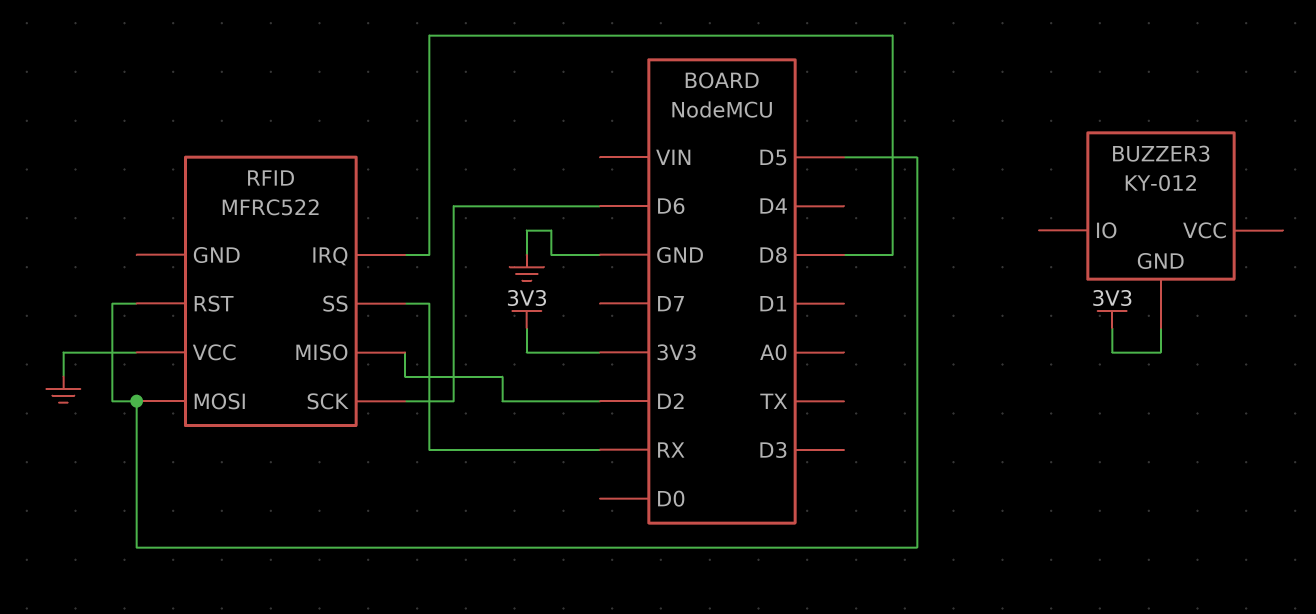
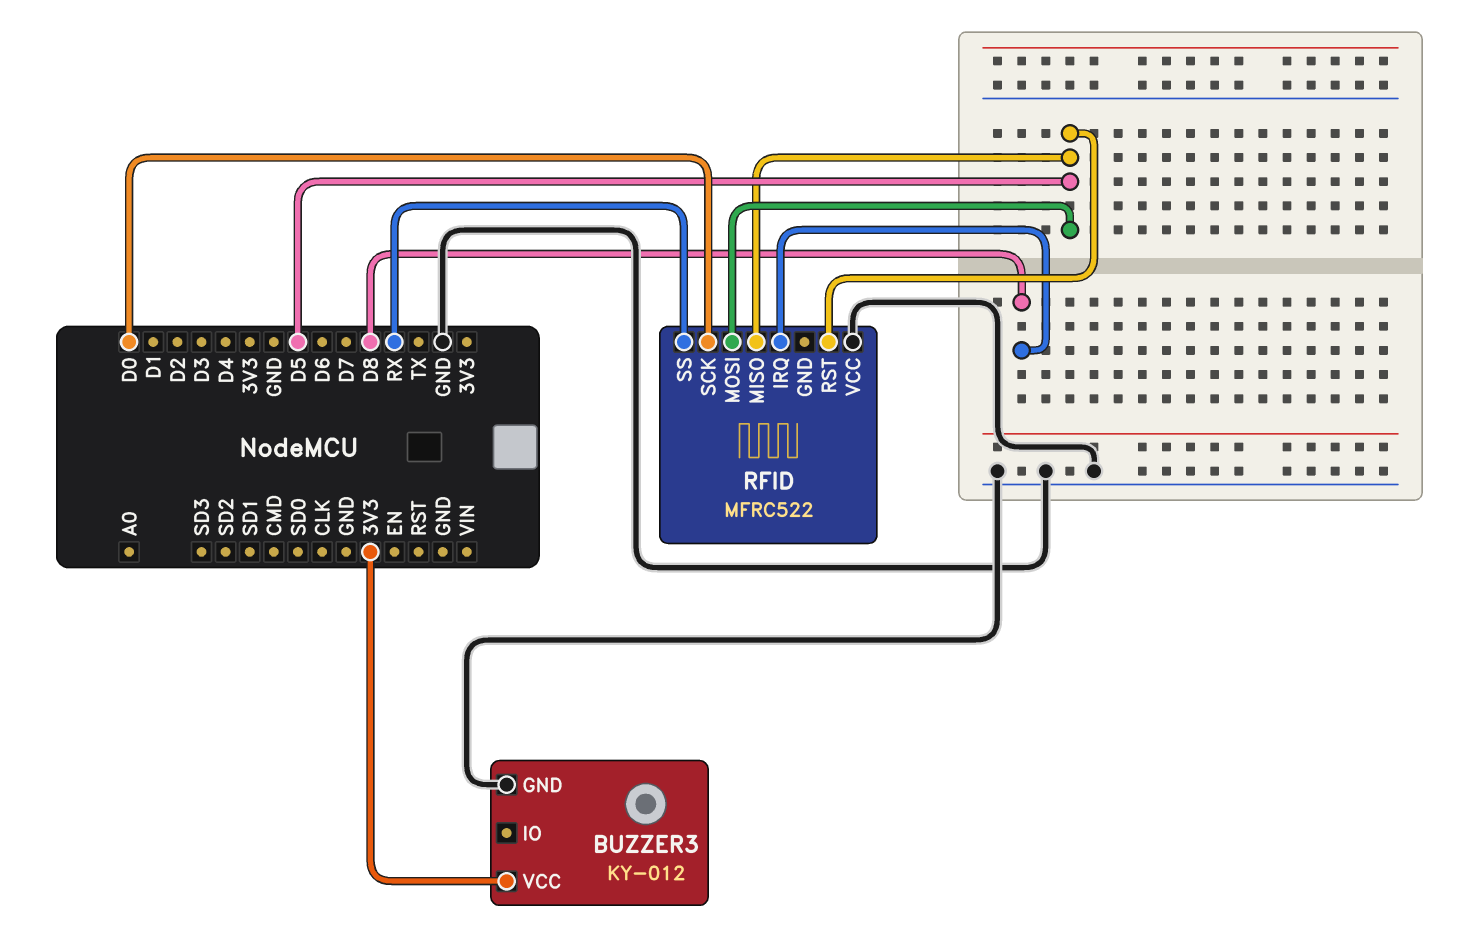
BUZZER3 pin GND: 3V3 -> GND
BUZZER3 pin VCC: none -> 3V3
RFID pin MISO: D2 -> D5
RFID pin SCK: D6 -> D0

